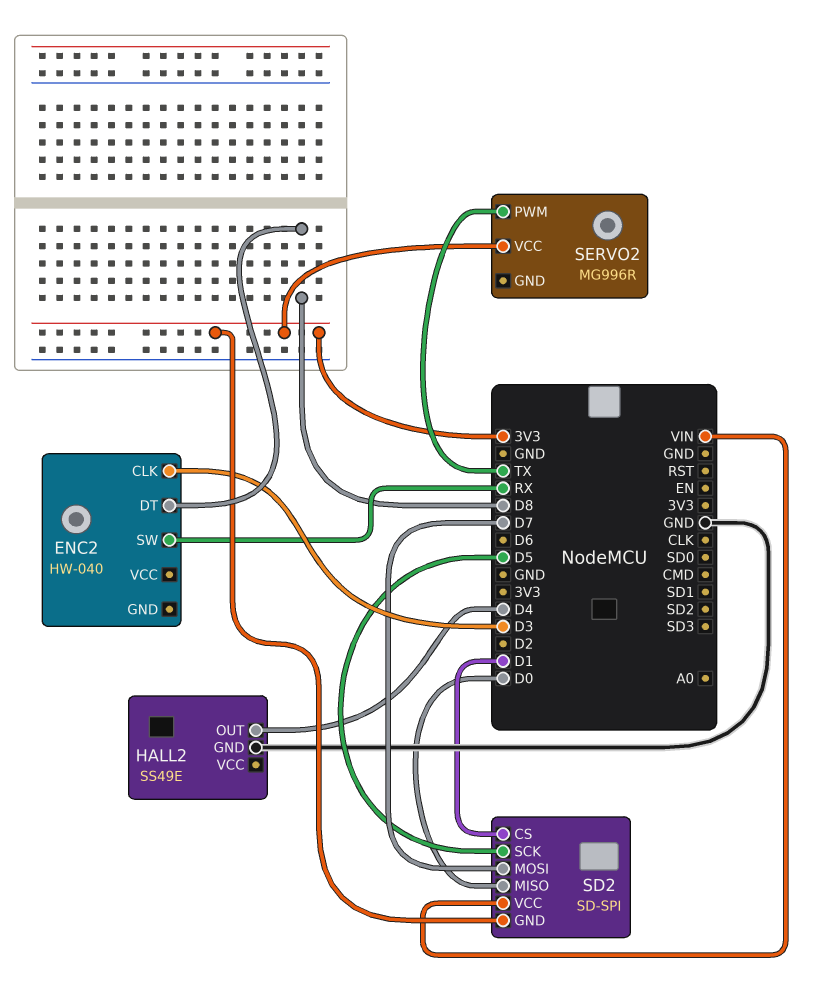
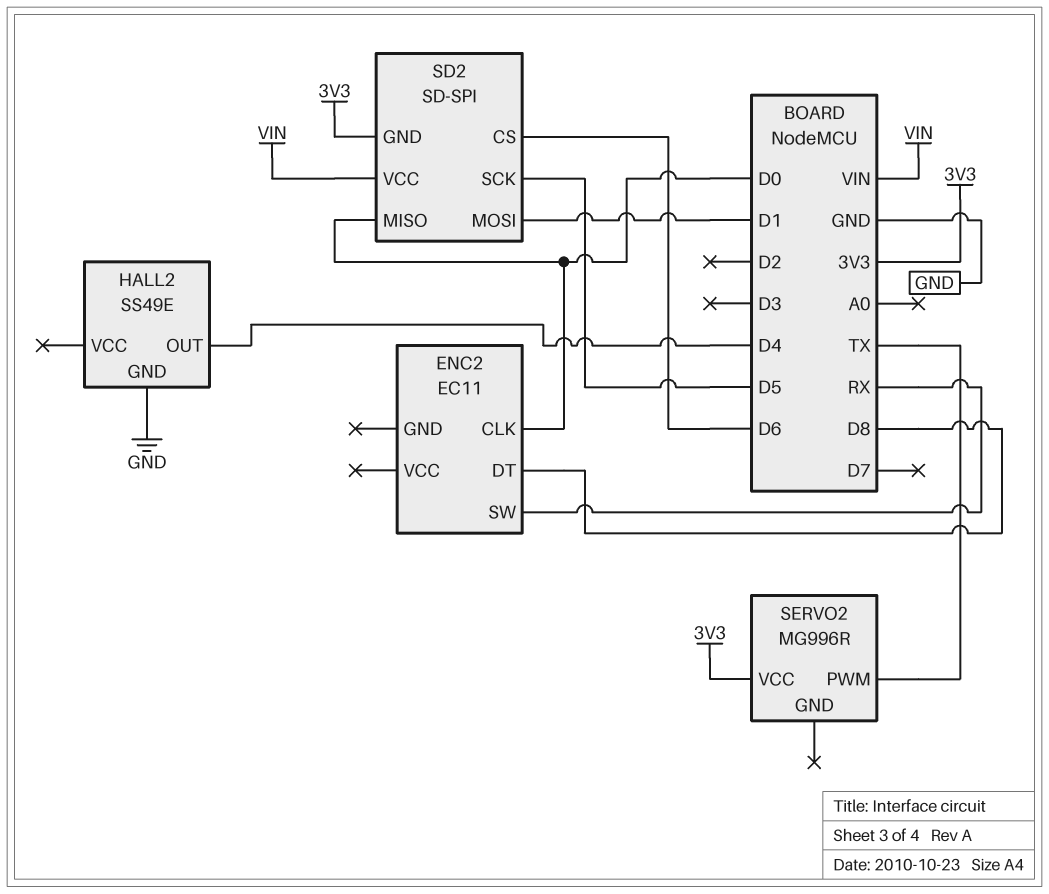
ENC2: HW-040 -> EC11
ENC2 pin CLK: D3 -> D0
SD2 pin CS: D1 -> D6
SD2 pin MOSI: D7 -> D1

